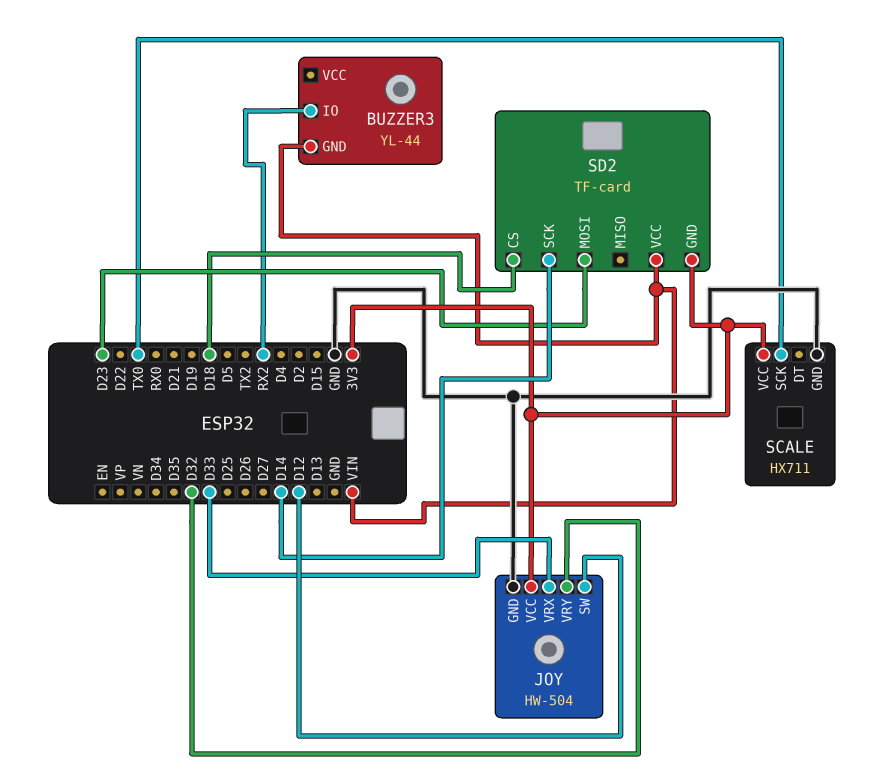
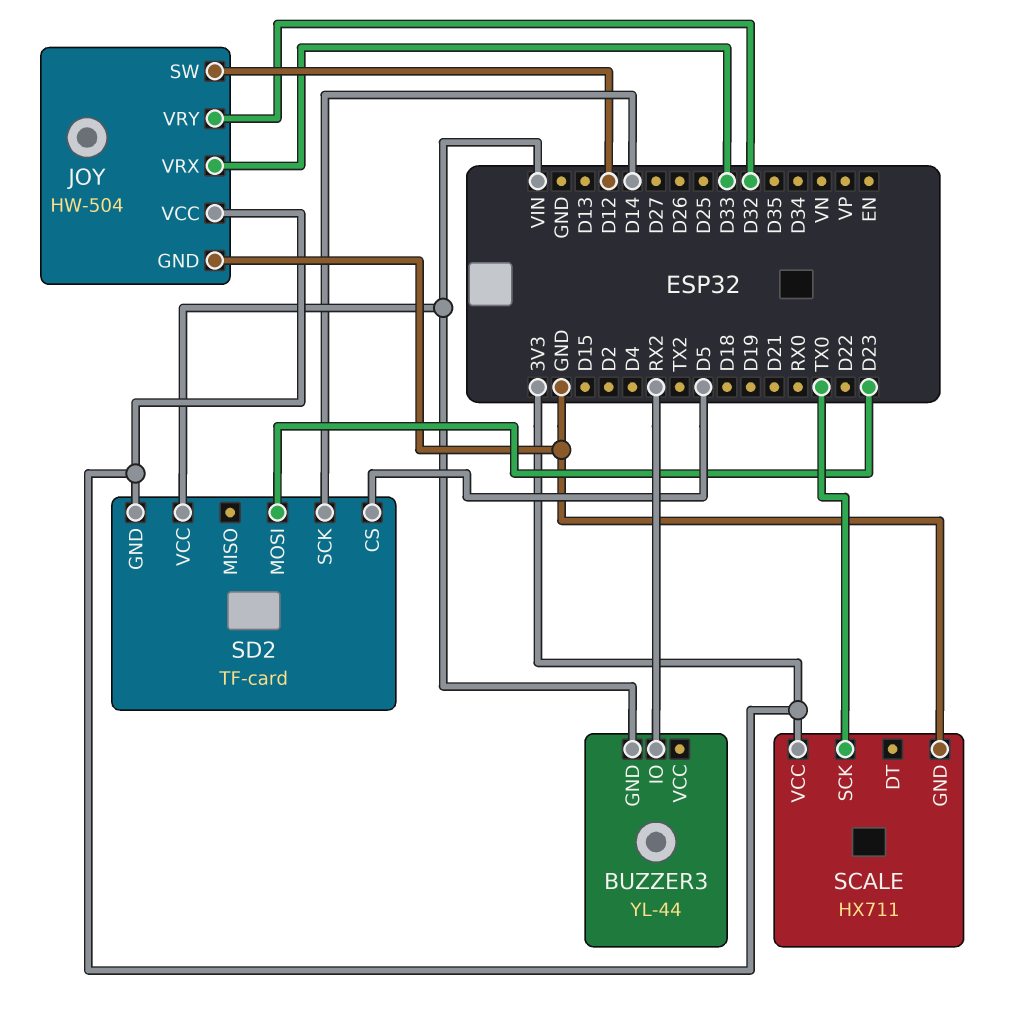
SD2 pin CS: D18 -> D5

